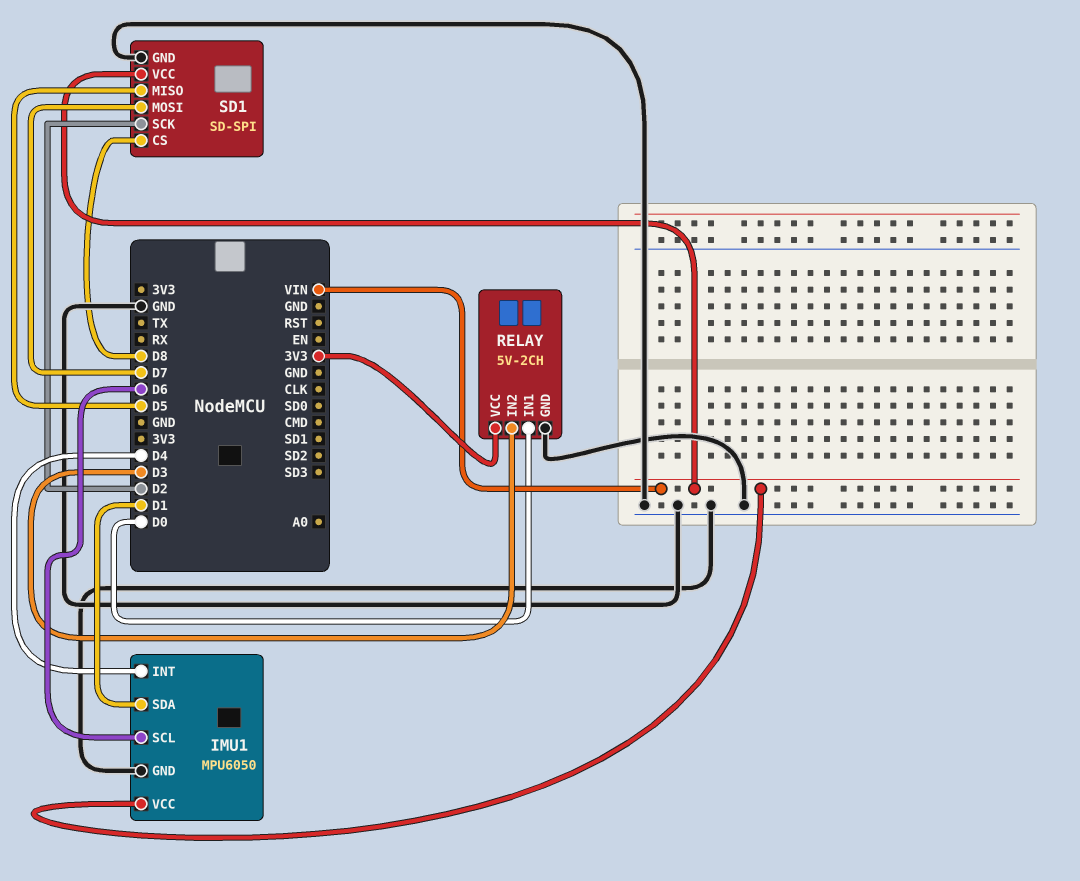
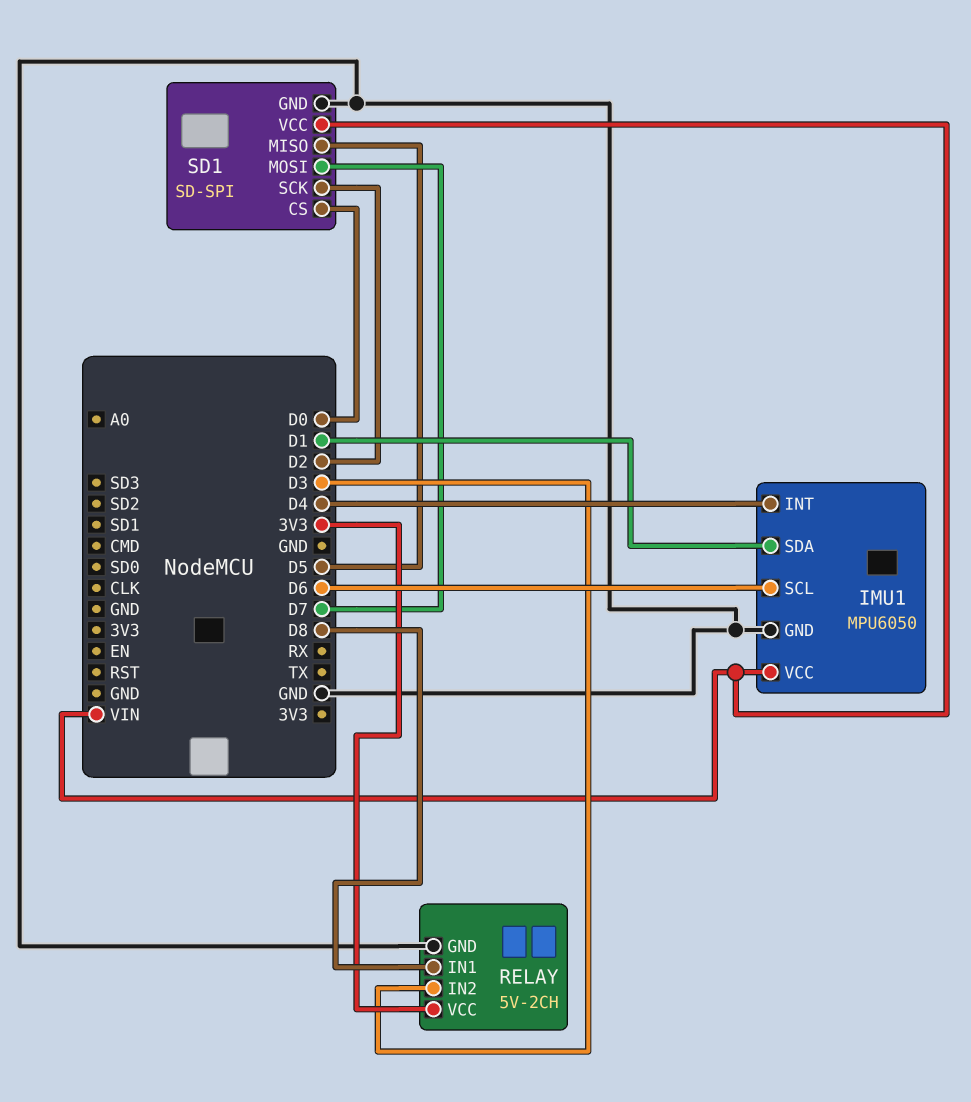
RELAY pin IN1: D0 -> D8
SD1 pin CS: D8 -> D0

